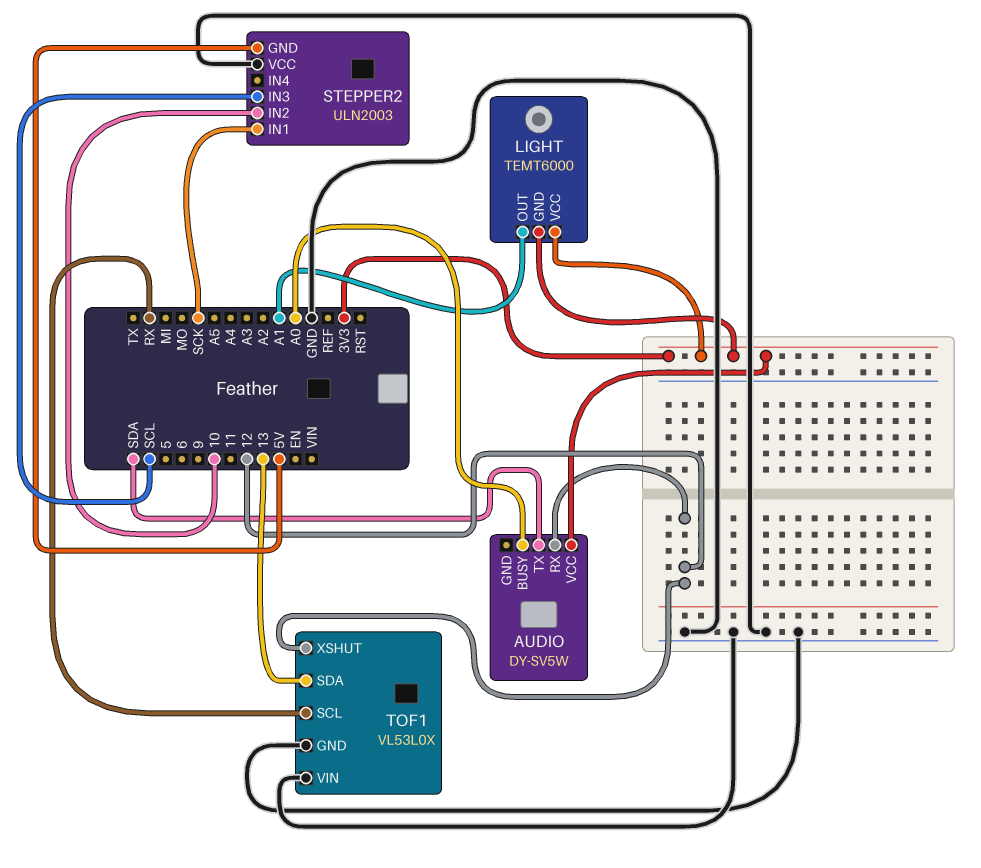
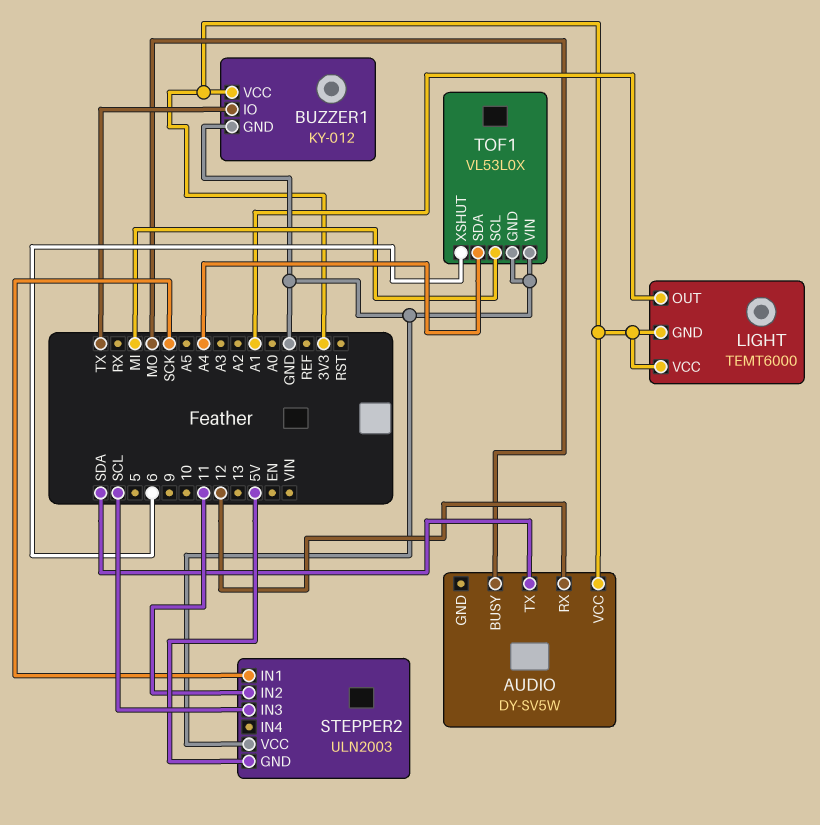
AUDIO pin BUSY: A0 -> MO
BUZZER1: none -> KY-012
BUZZER1 pin GND: none -> GND
BUZZER1 pin IO: none -> TX
BUZZER1 pin VCC: none -> 3V3
STEPPER2 pin IN2: 10 -> 11
TOF1 pin SCL: RX -> MI
TOF1 pin SDA: 13 -> A4
TOF1 pin XSHUT: 12 -> 6

